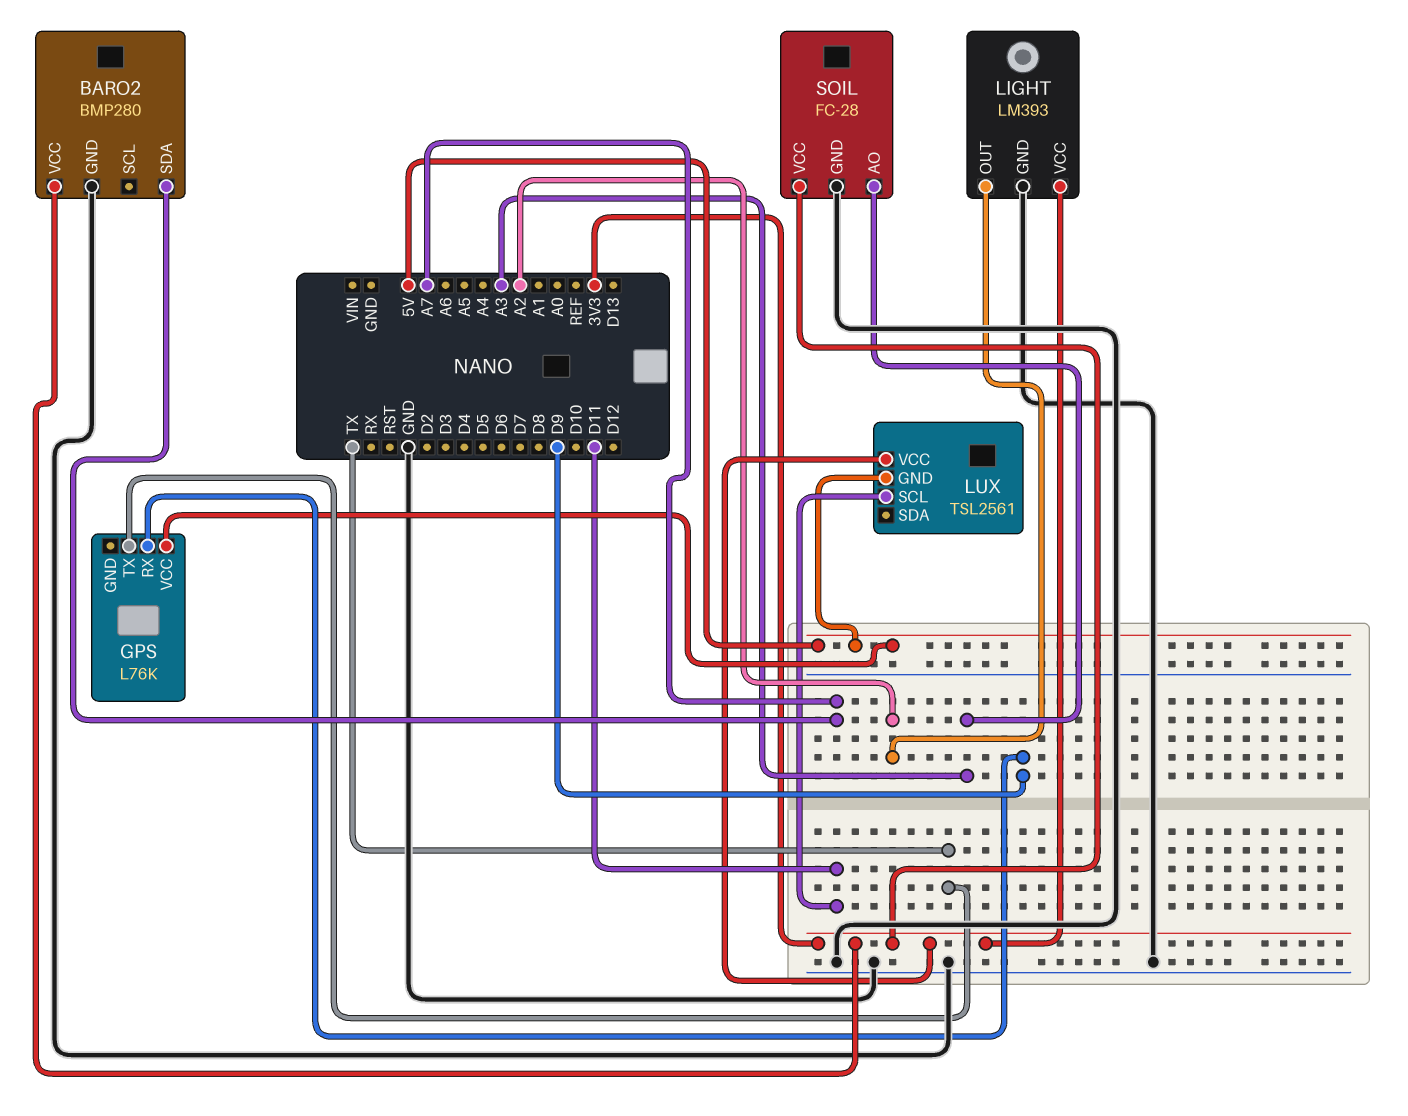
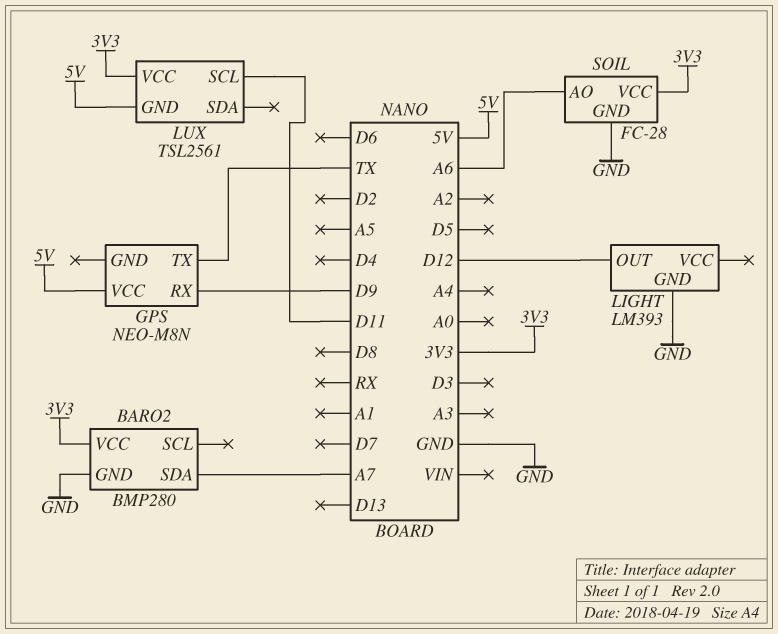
GPS: L76K -> NEO-M8N
LIGHT pin OUT: A2 -> D12
LIGHT pin VCC: 3V3 -> none
SOIL pin AO: A3 -> A6

